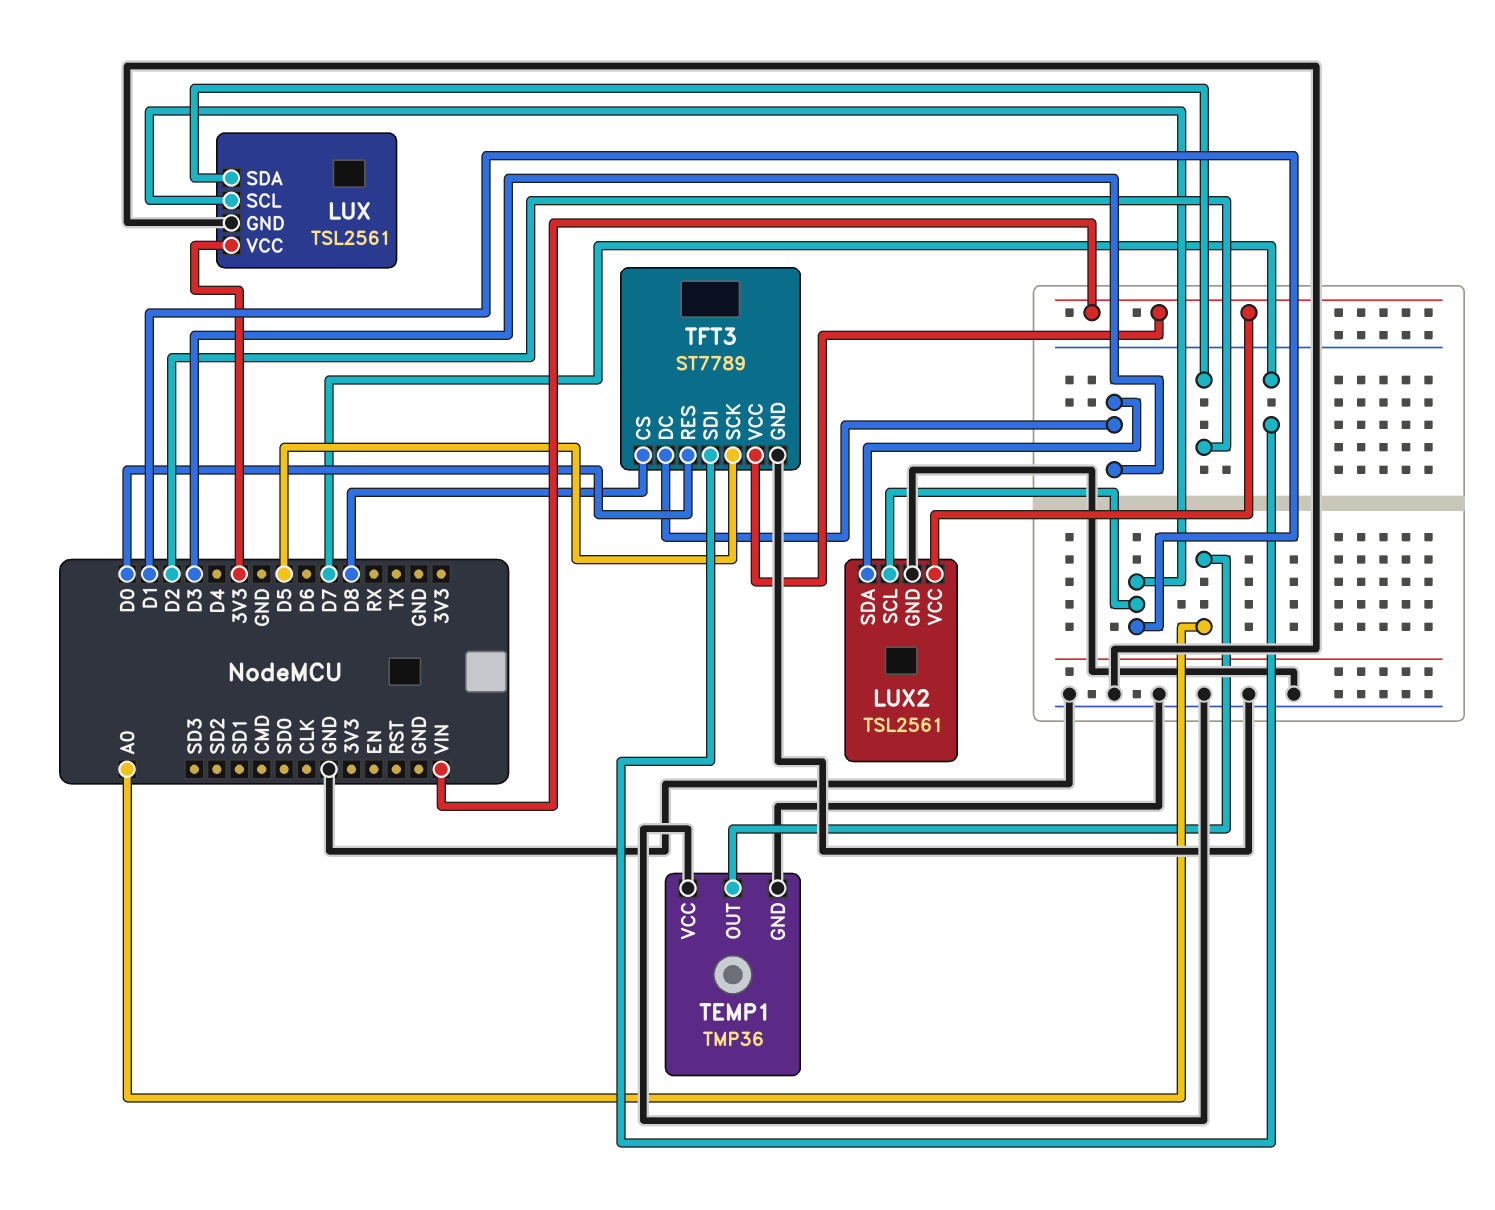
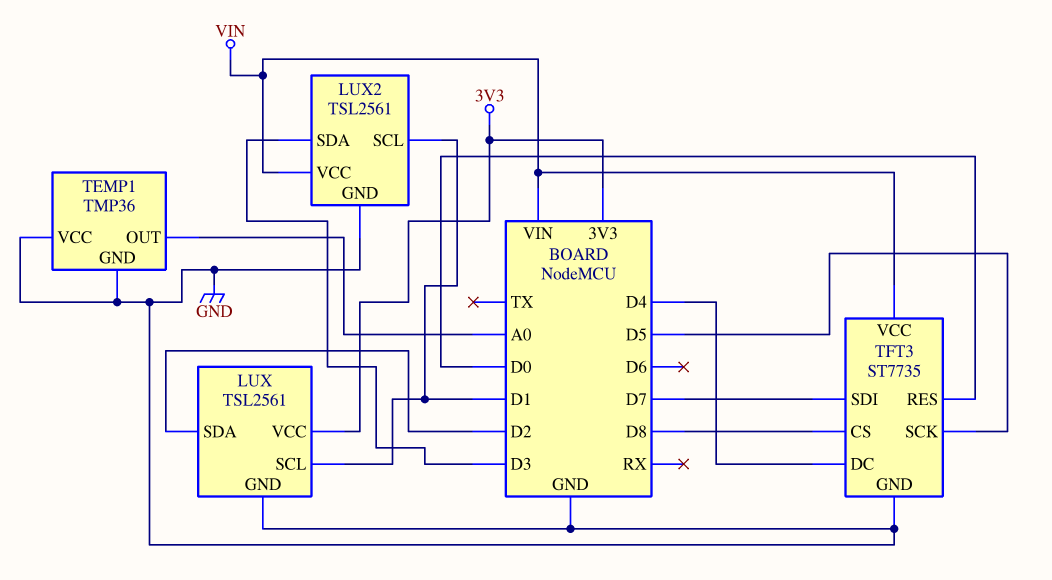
TFT3: ST7789 -> ST7735
TFT3 pin DC: D3 -> D4

